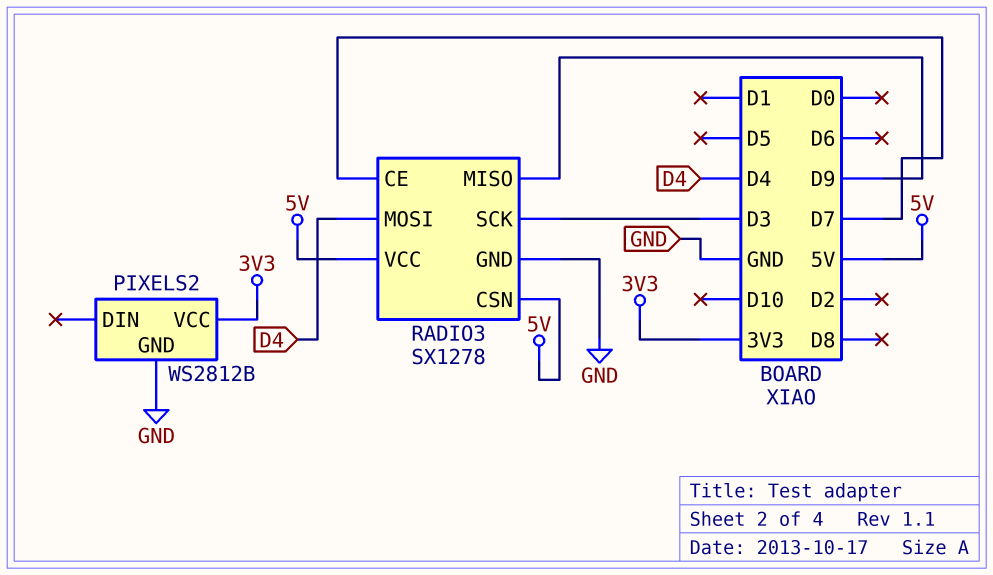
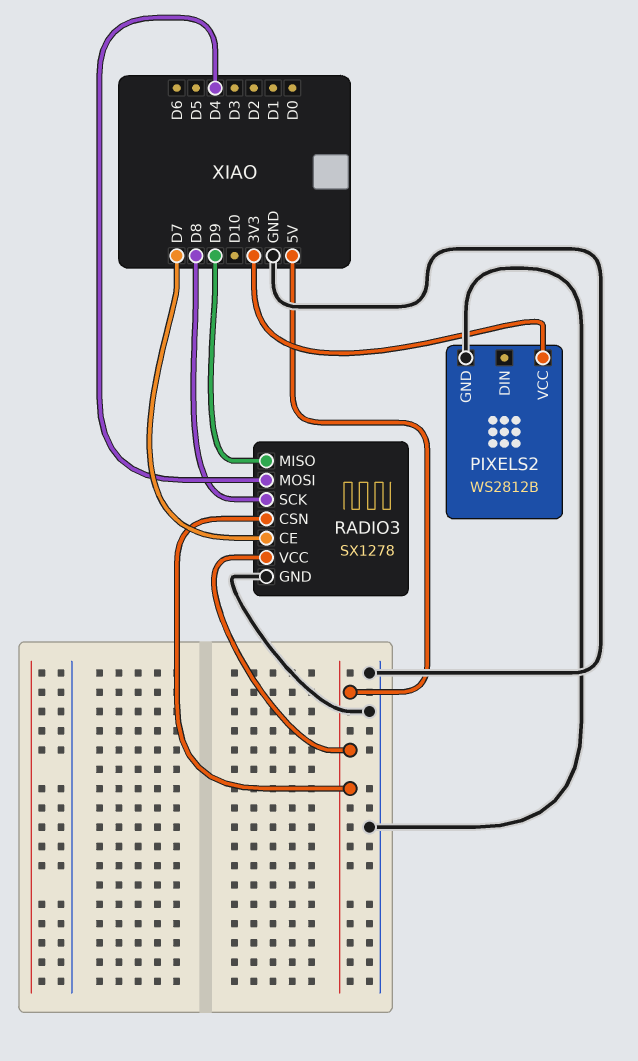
RADIO3 pin SCK: D3 -> D8

